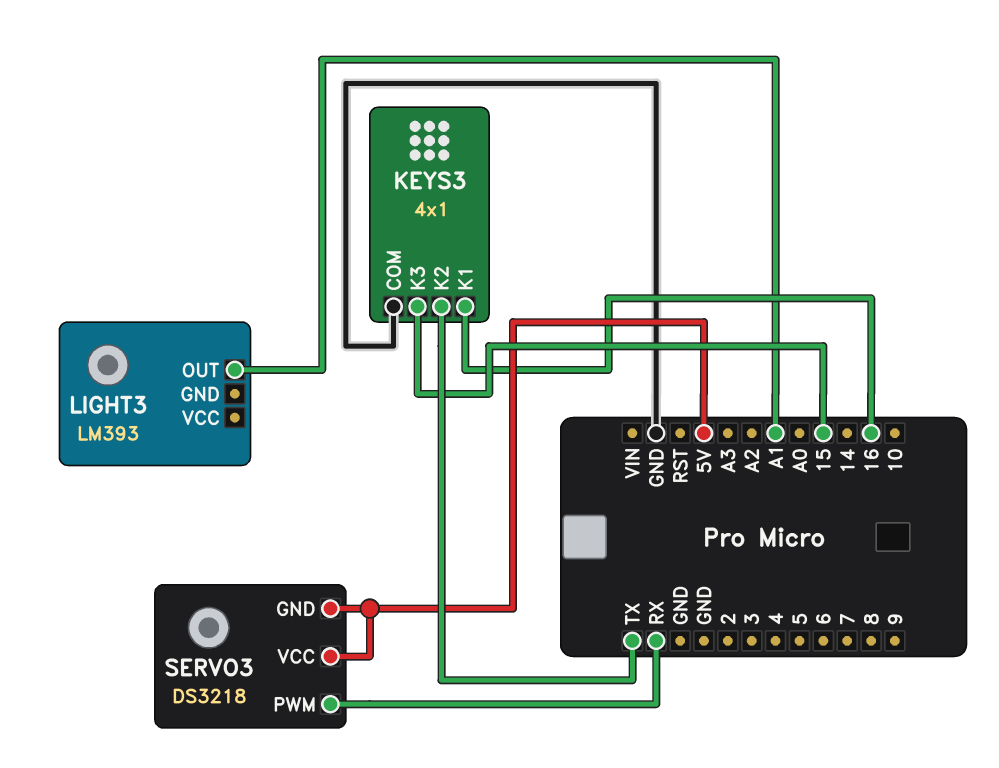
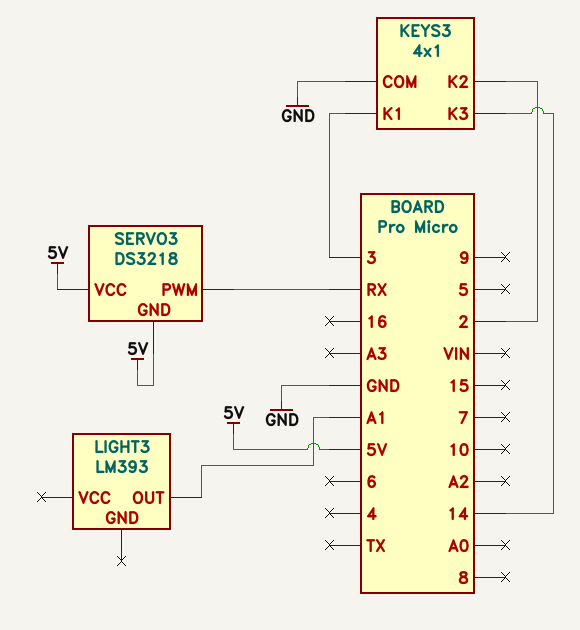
KEYS3 pin K1: 16 -> 3
KEYS3 pin K2: TX -> 2
KEYS3 pin K3: 15 -> 14

